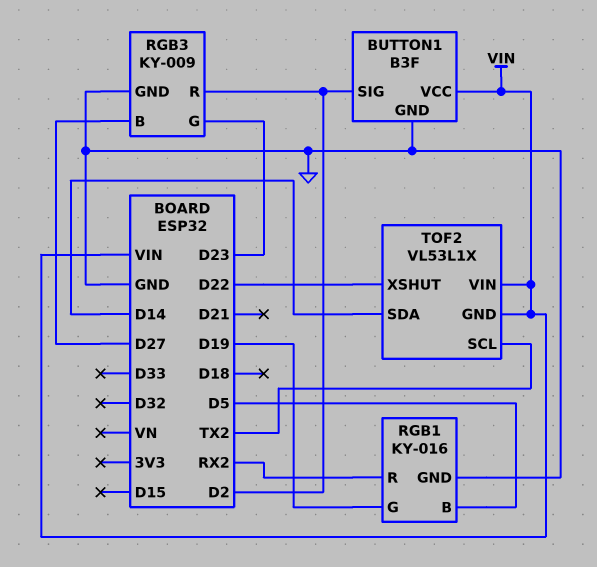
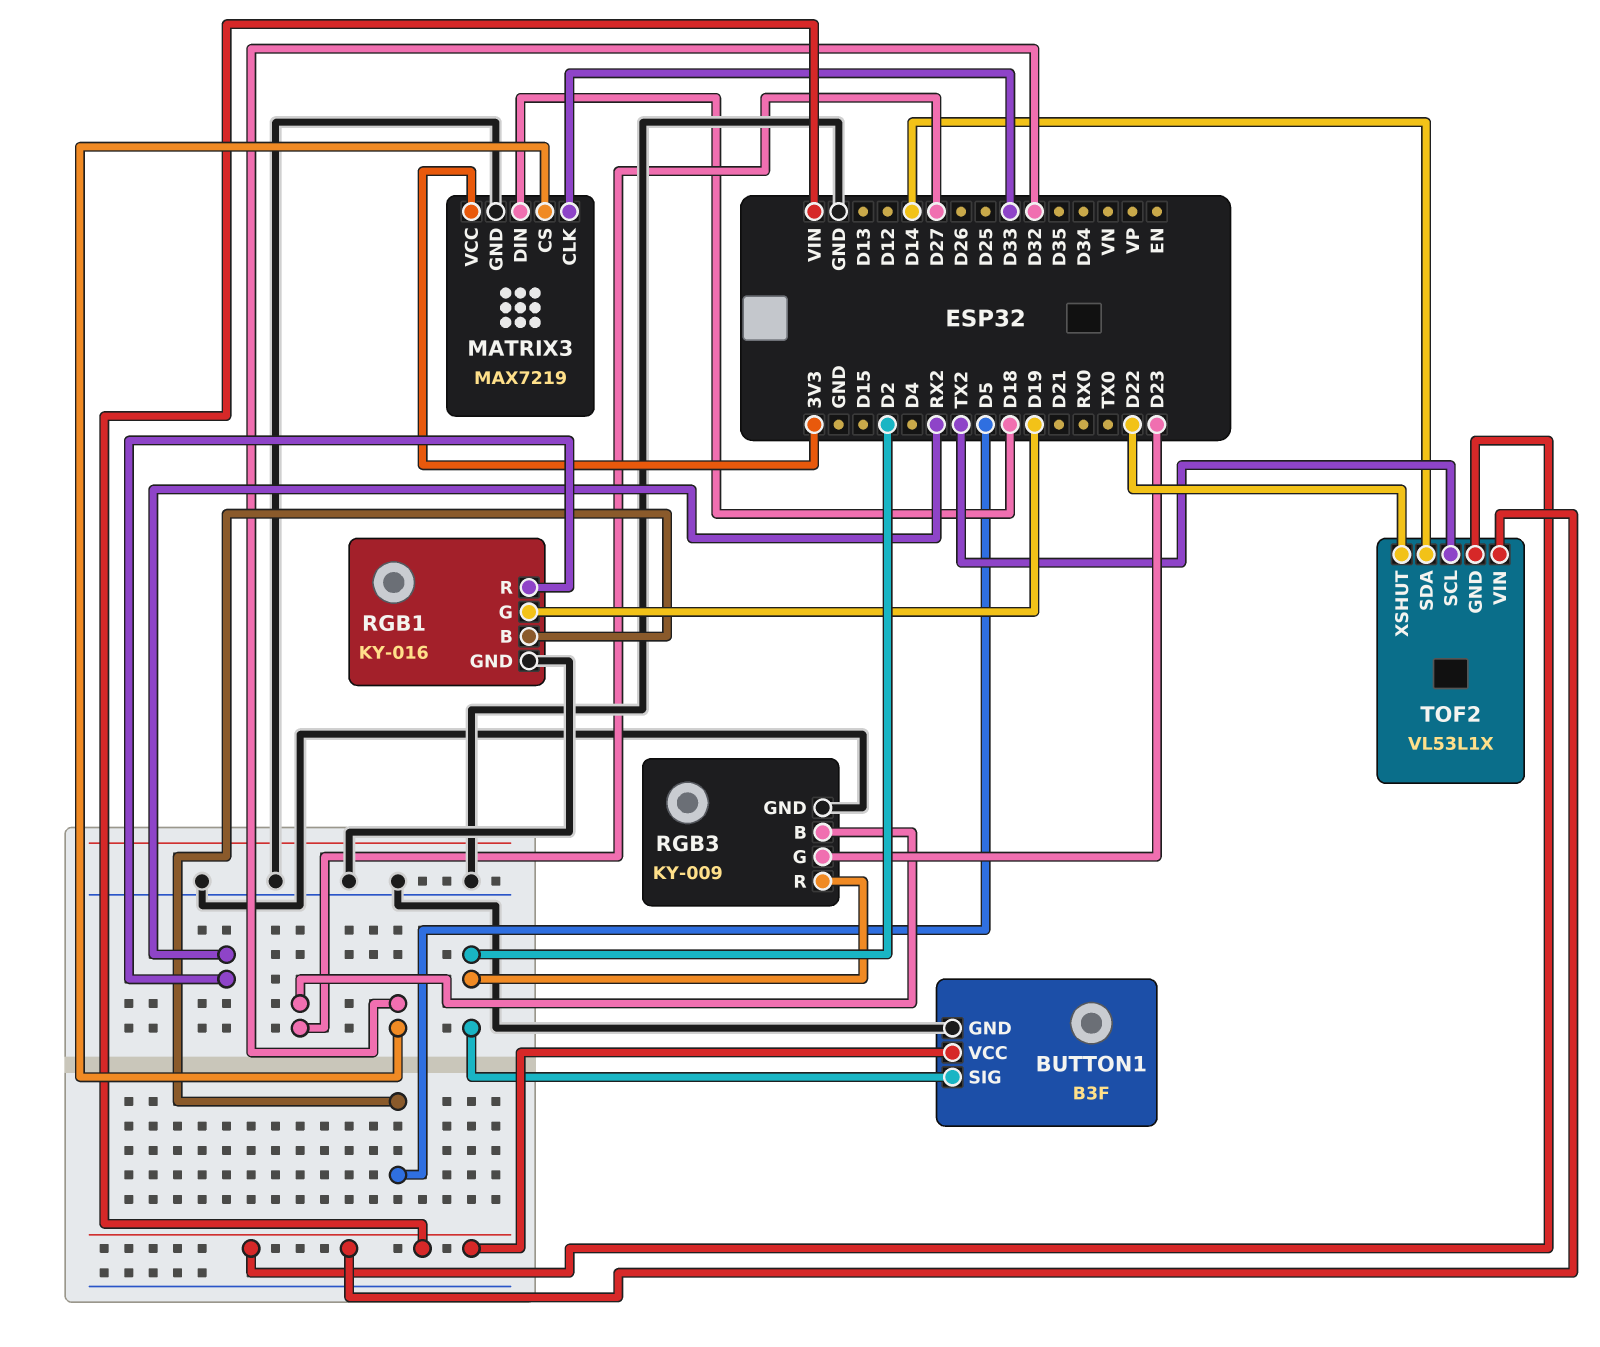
MATRIX3: none -> MAX7219
MATRIX3 pin CLK: none -> D33
MATRIX3 pin CS: none -> D32
MATRIX3 pin DIN: none -> D18
MATRIX3 pin GND: none -> GND
MATRIX3 pin VCC: none -> 3V3

